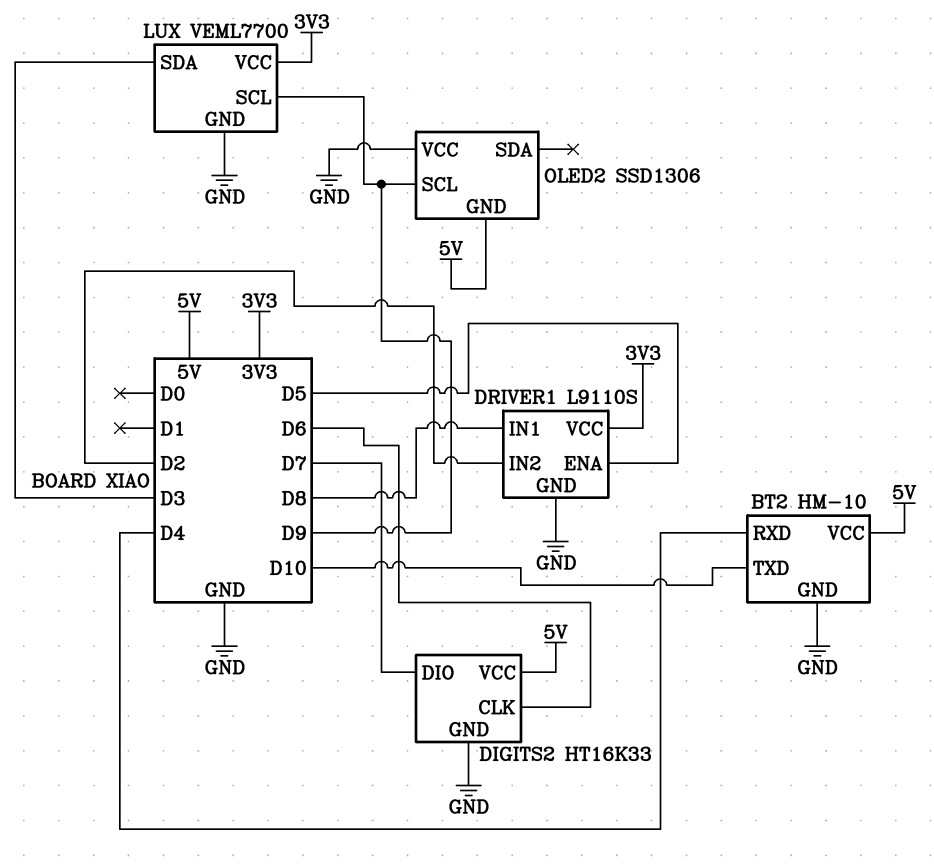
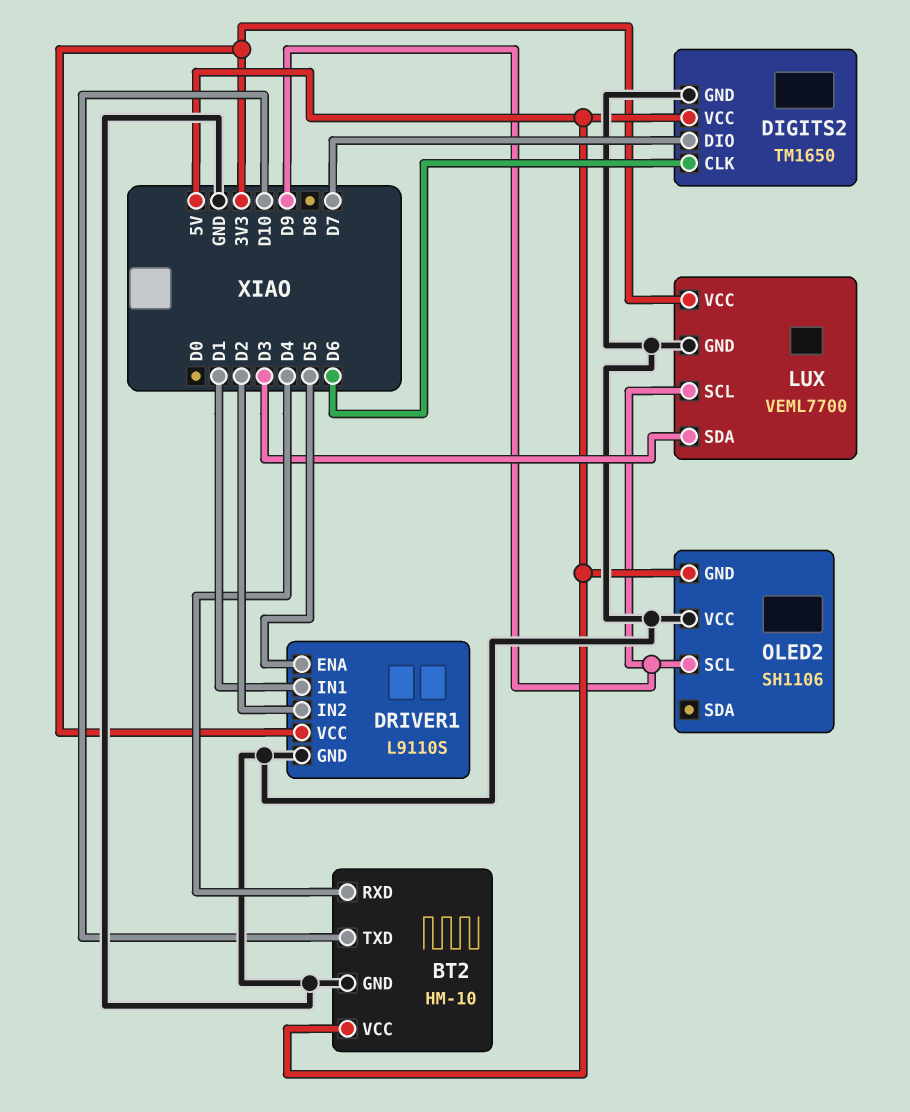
DIGITS2: HT16K33 -> TM1650
DRIVER1 pin IN1: D8 -> D1
OLED2: SSD1306 -> SH1106

